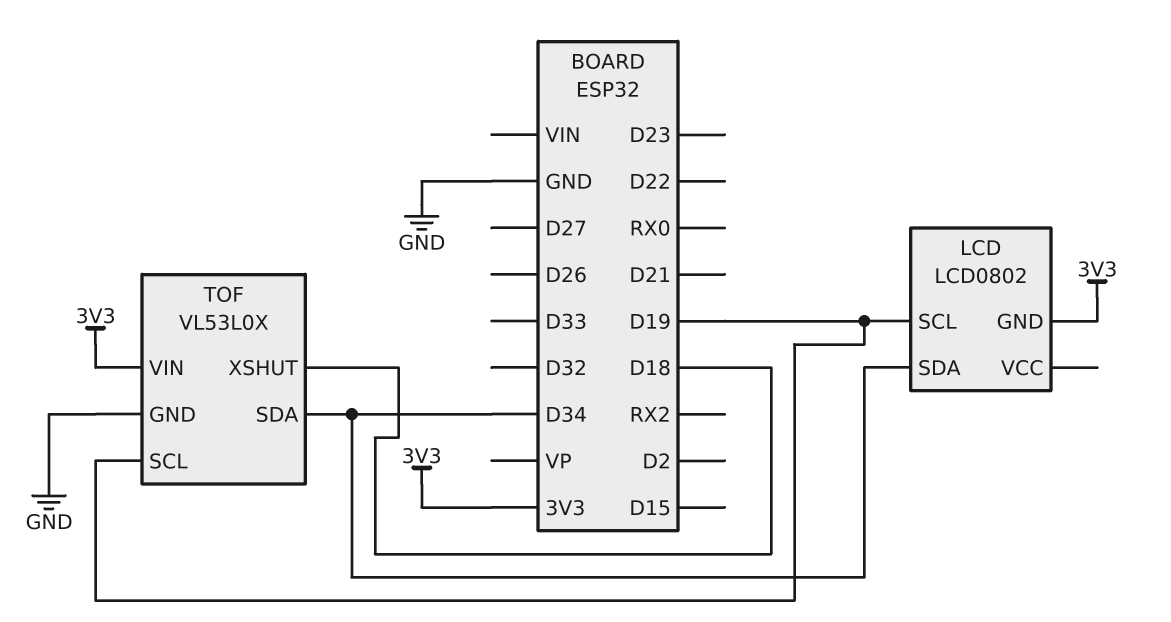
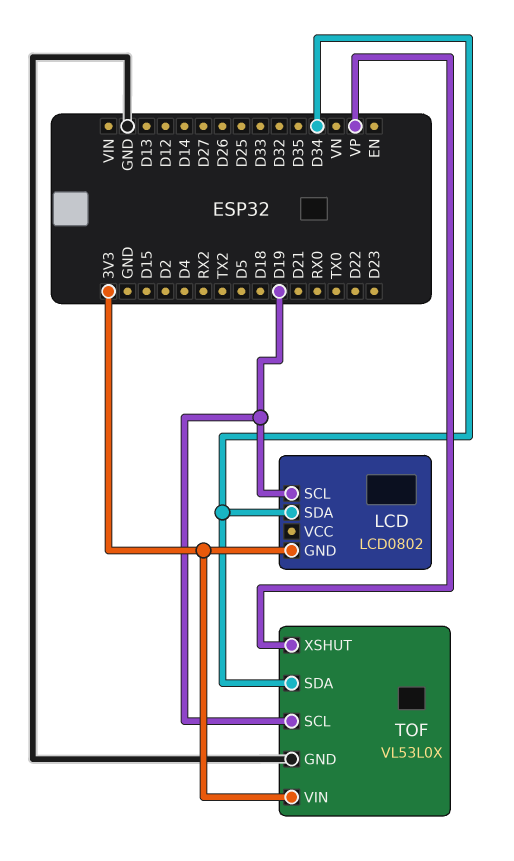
TOF pin XSHUT: D18 -> VP

